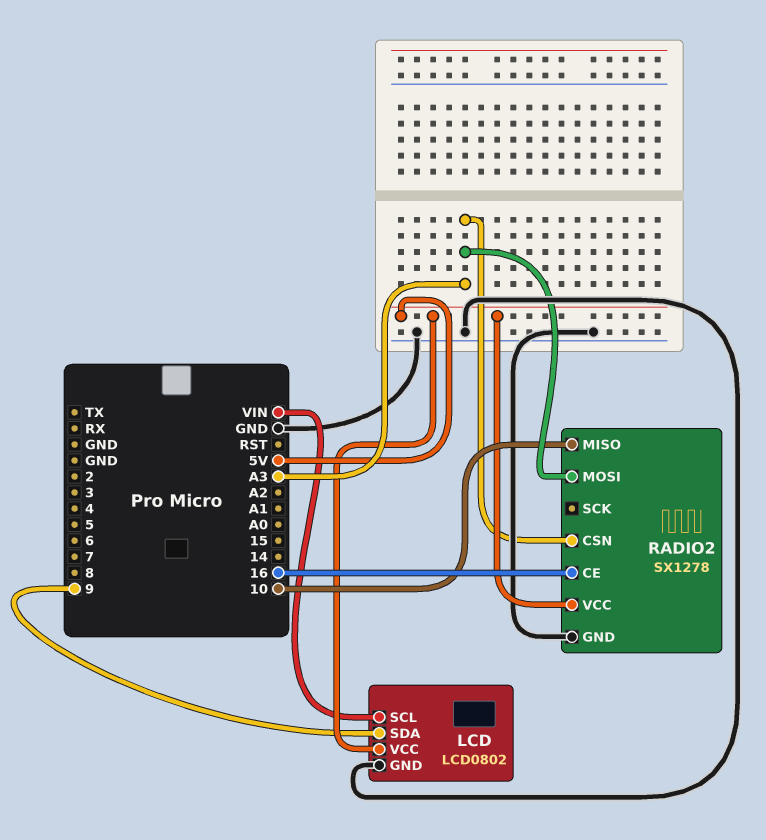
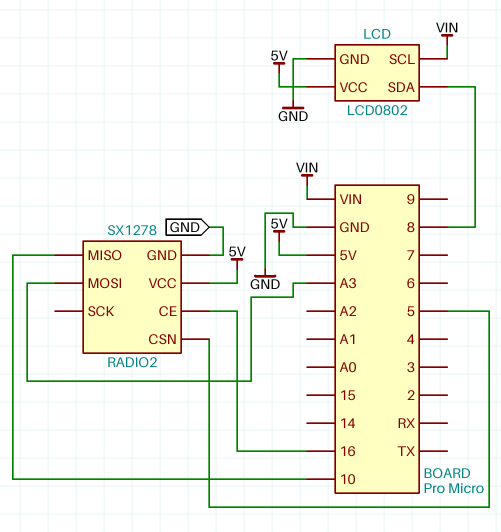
LCD pin SDA: 9 -> 8
RADIO2 pin CSN: A3 -> 5

